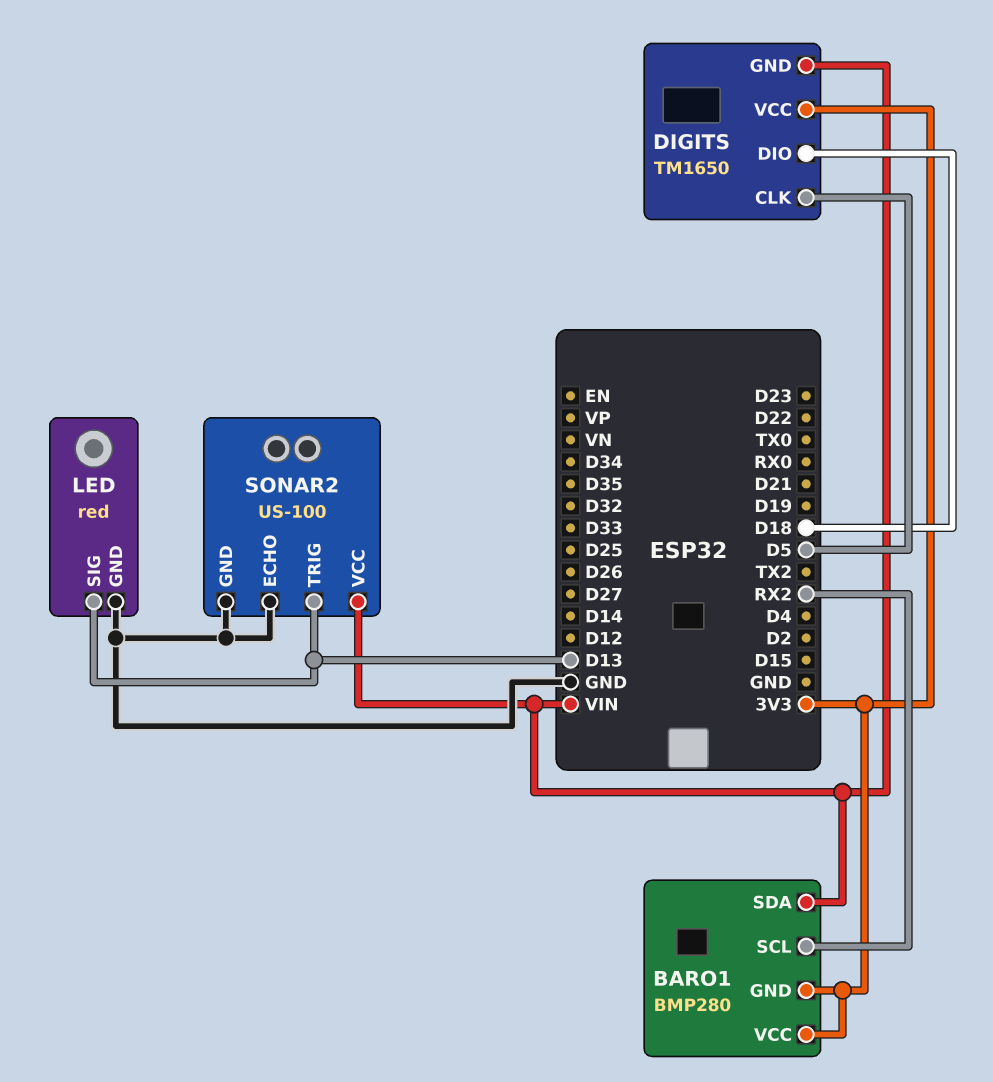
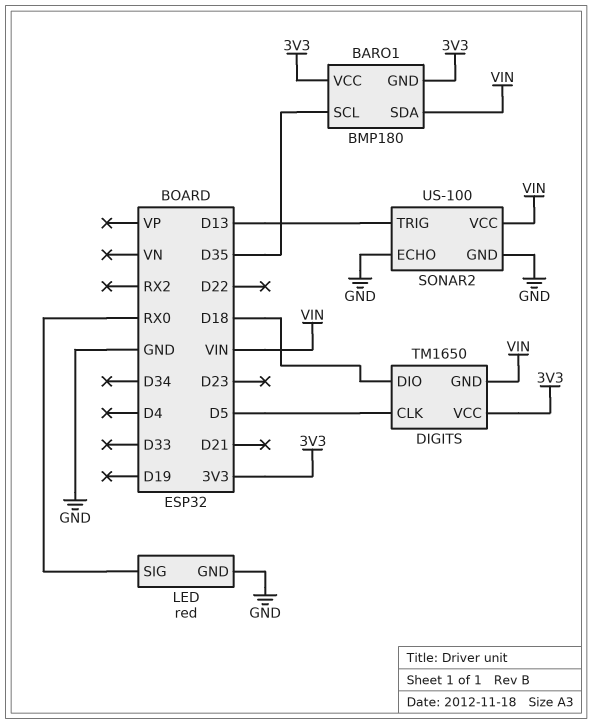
BARO1: BMP280 -> BMP180
BARO1 pin SCL: RX2 -> D35
LED pin SIG: D13 -> RX0

